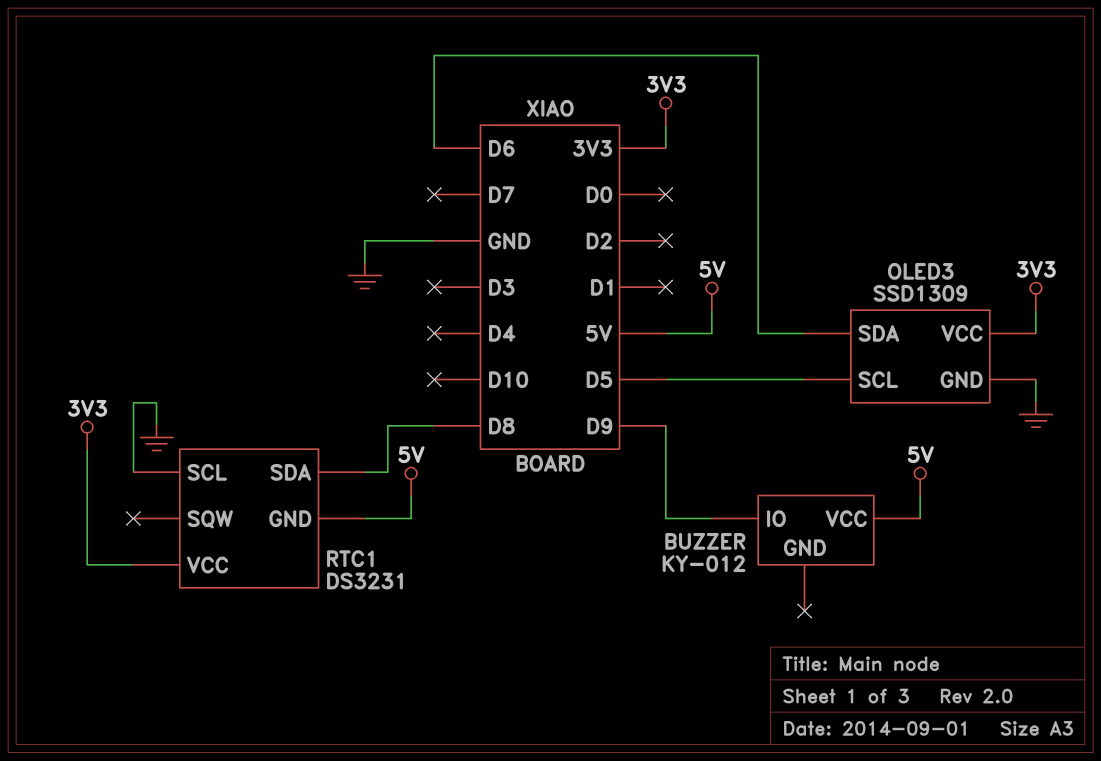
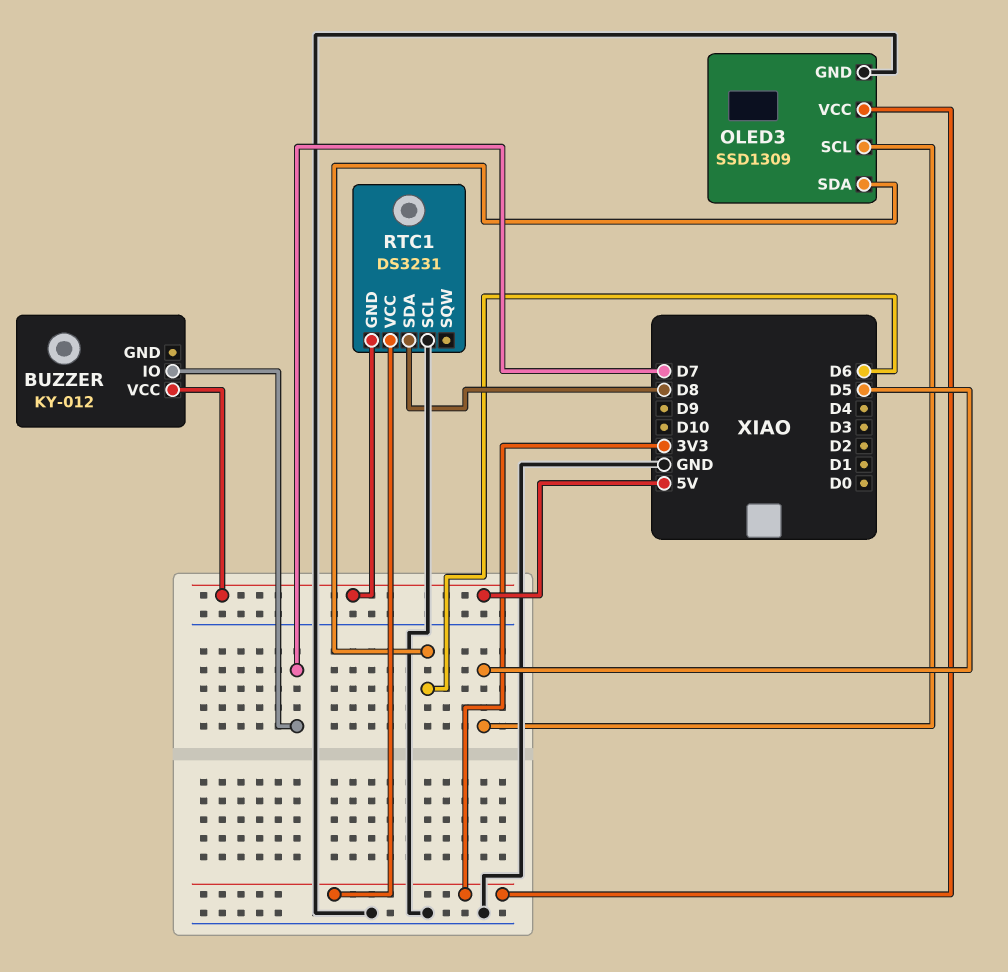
BUZZER pin IO: D9 -> D7

